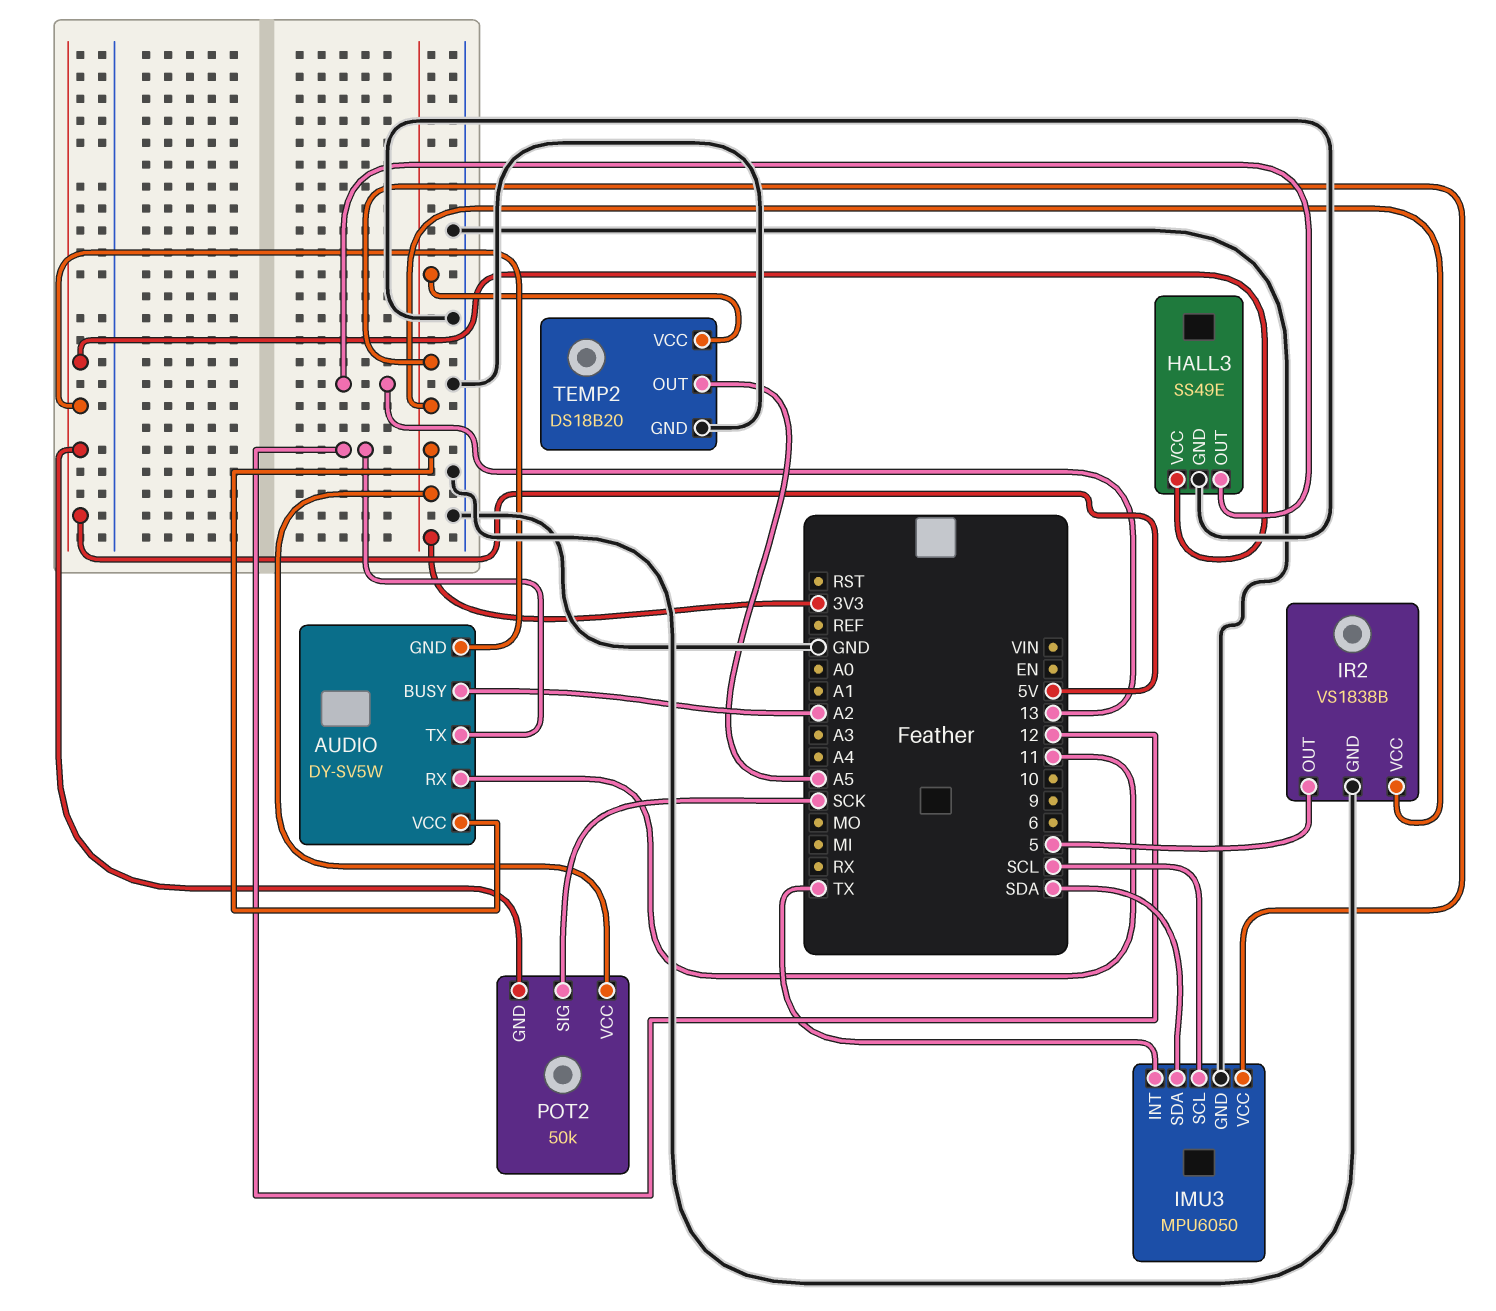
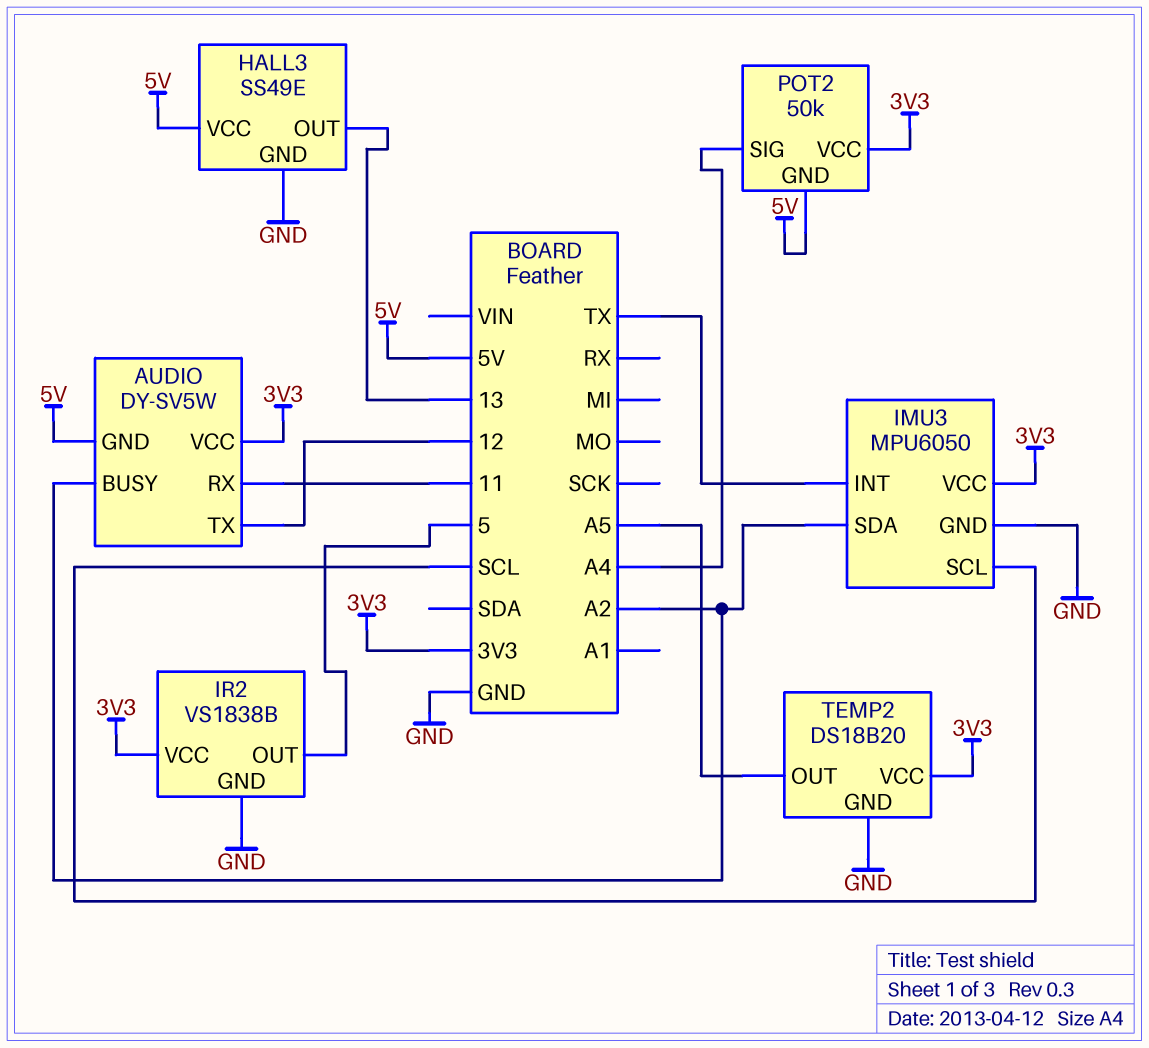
IMU3 pin SDA: SDA -> A2
POT2 pin SIG: SCK -> A4

